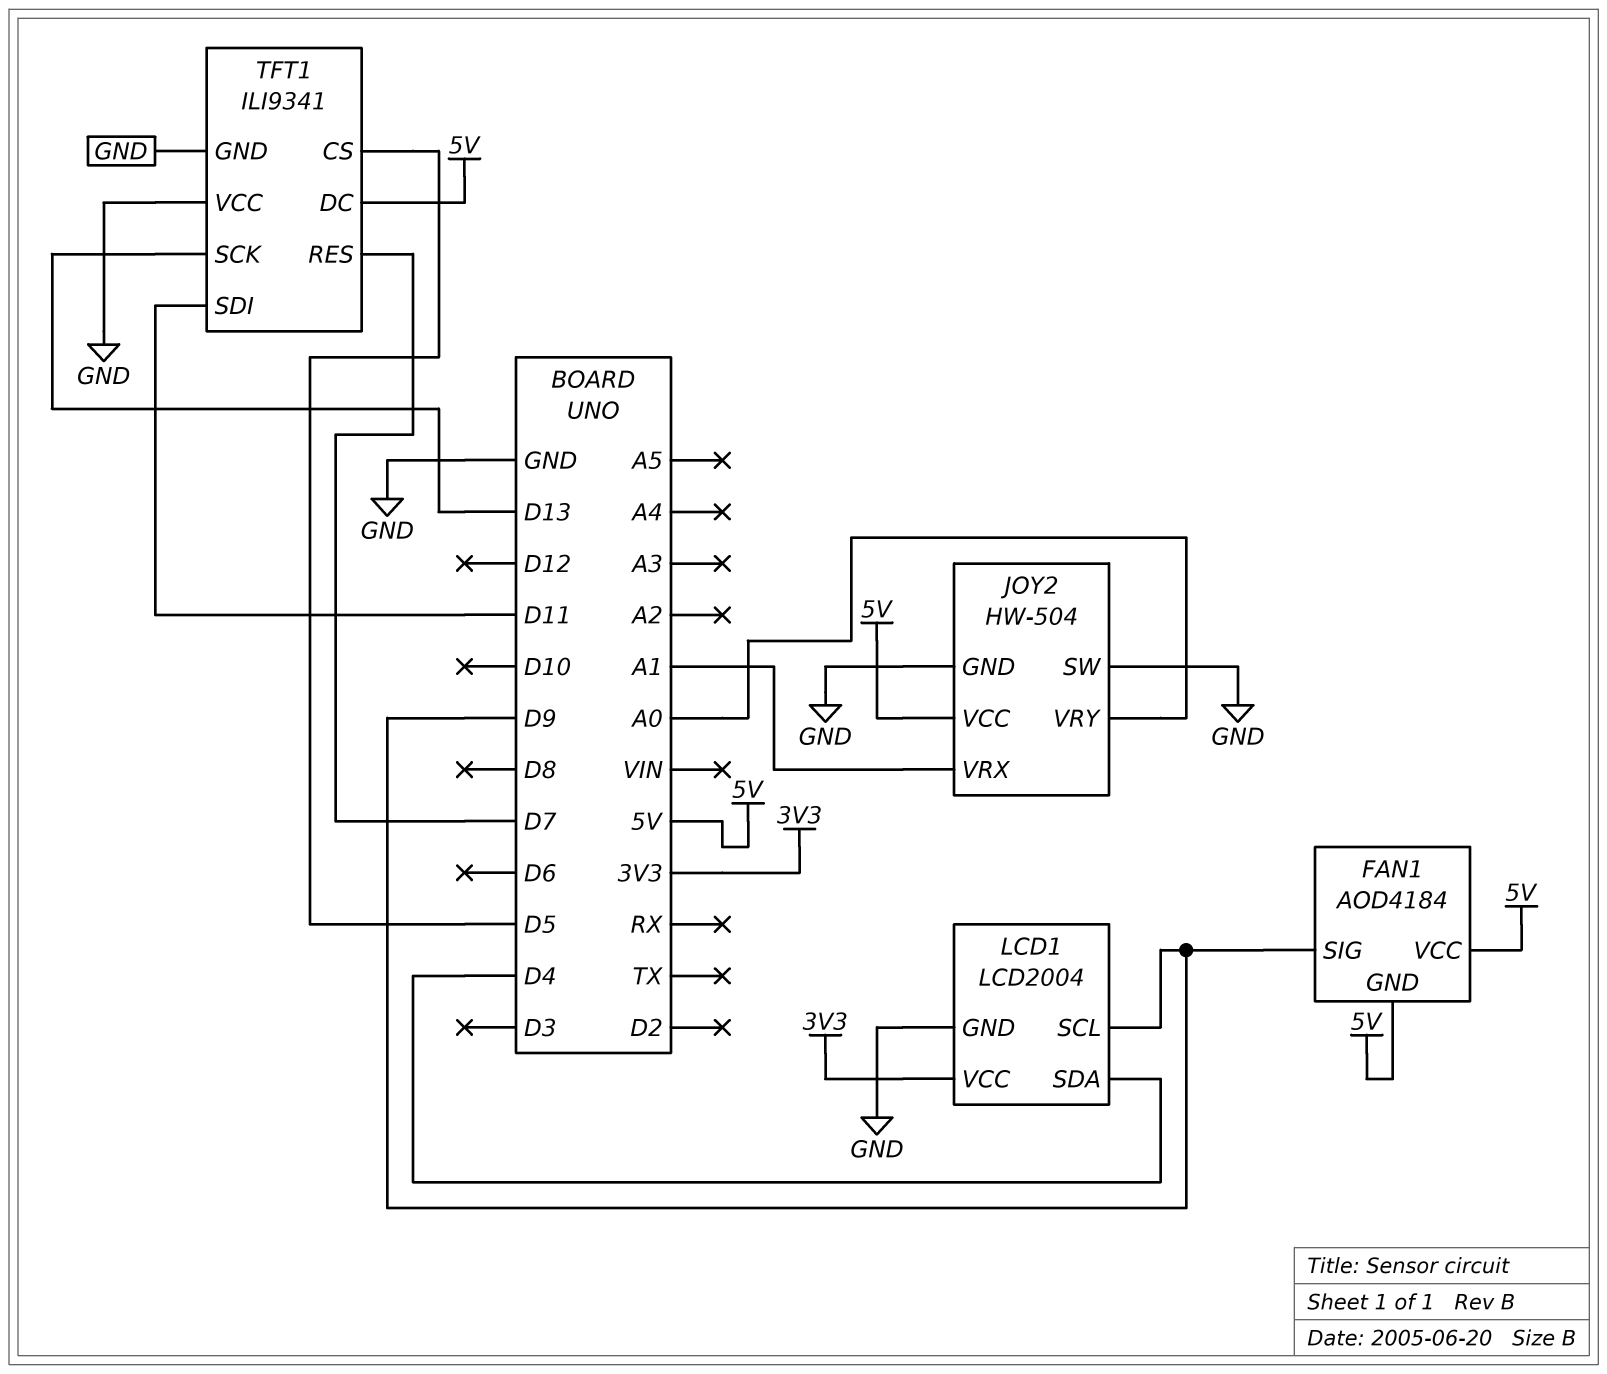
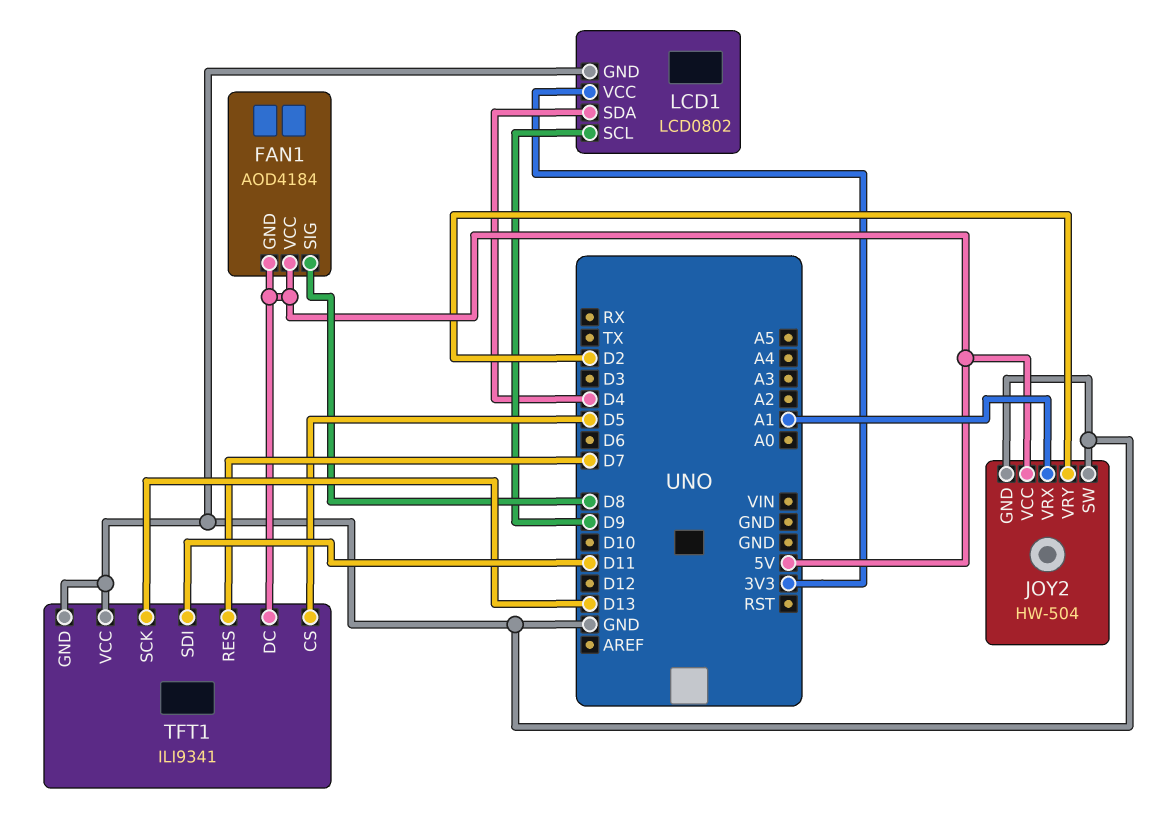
FAN1 pin SIG: D9 -> D8
JOY2 pin VRY: A0 -> D2
LCD1: LCD2004 -> LCD0802

